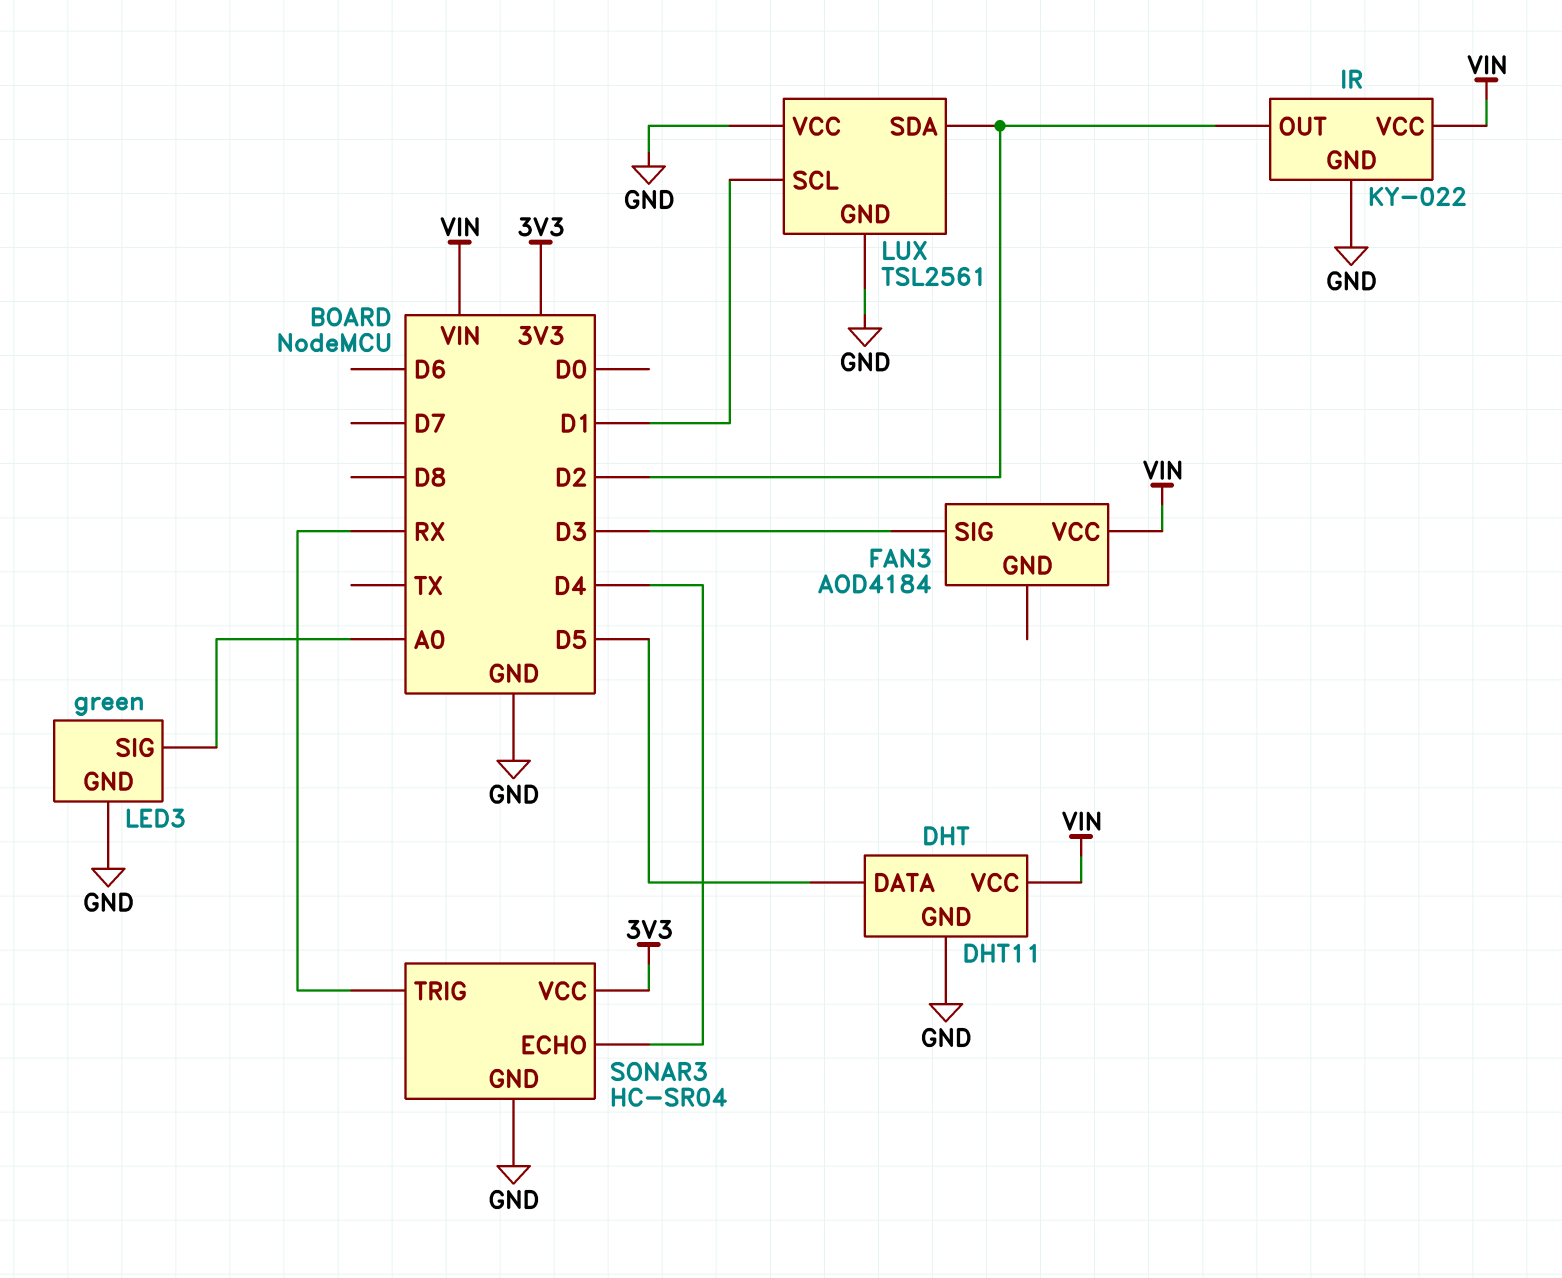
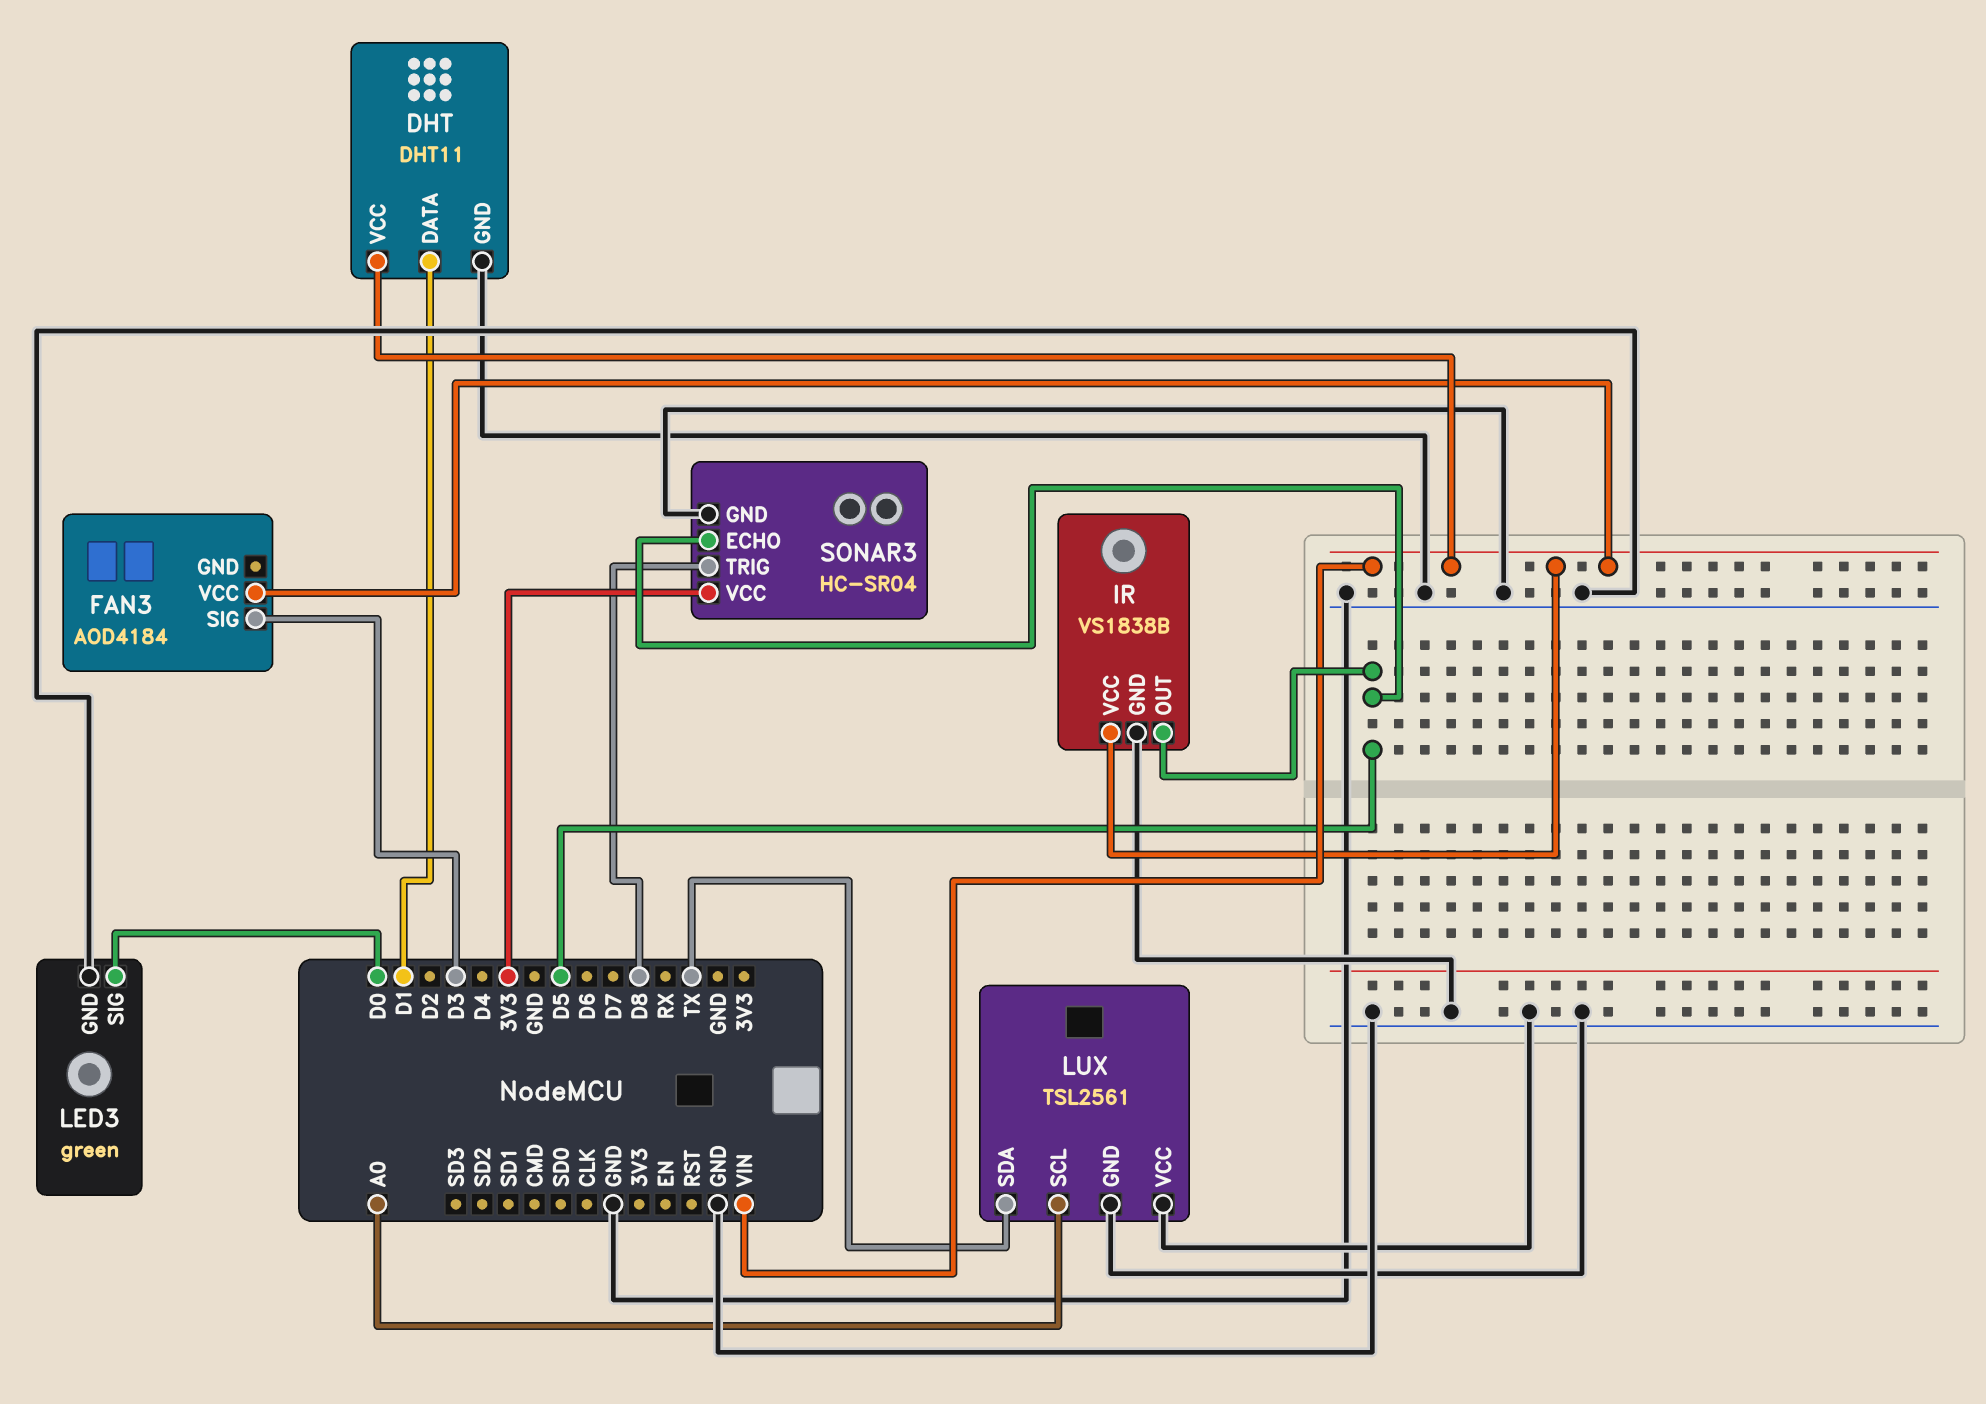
DHT pin DATA: D5 -> D1
IR: KY-022 -> VS1838B
IR pin OUT: D2 -> D5
LED3 pin SIG: A0 -> D0
LUX pin SCL: D1 -> A0
LUX pin SDA: D2 -> TX
SONAR3 pin ECHO: D4 -> D5
SONAR3 pin TRIG: RX -> D8

